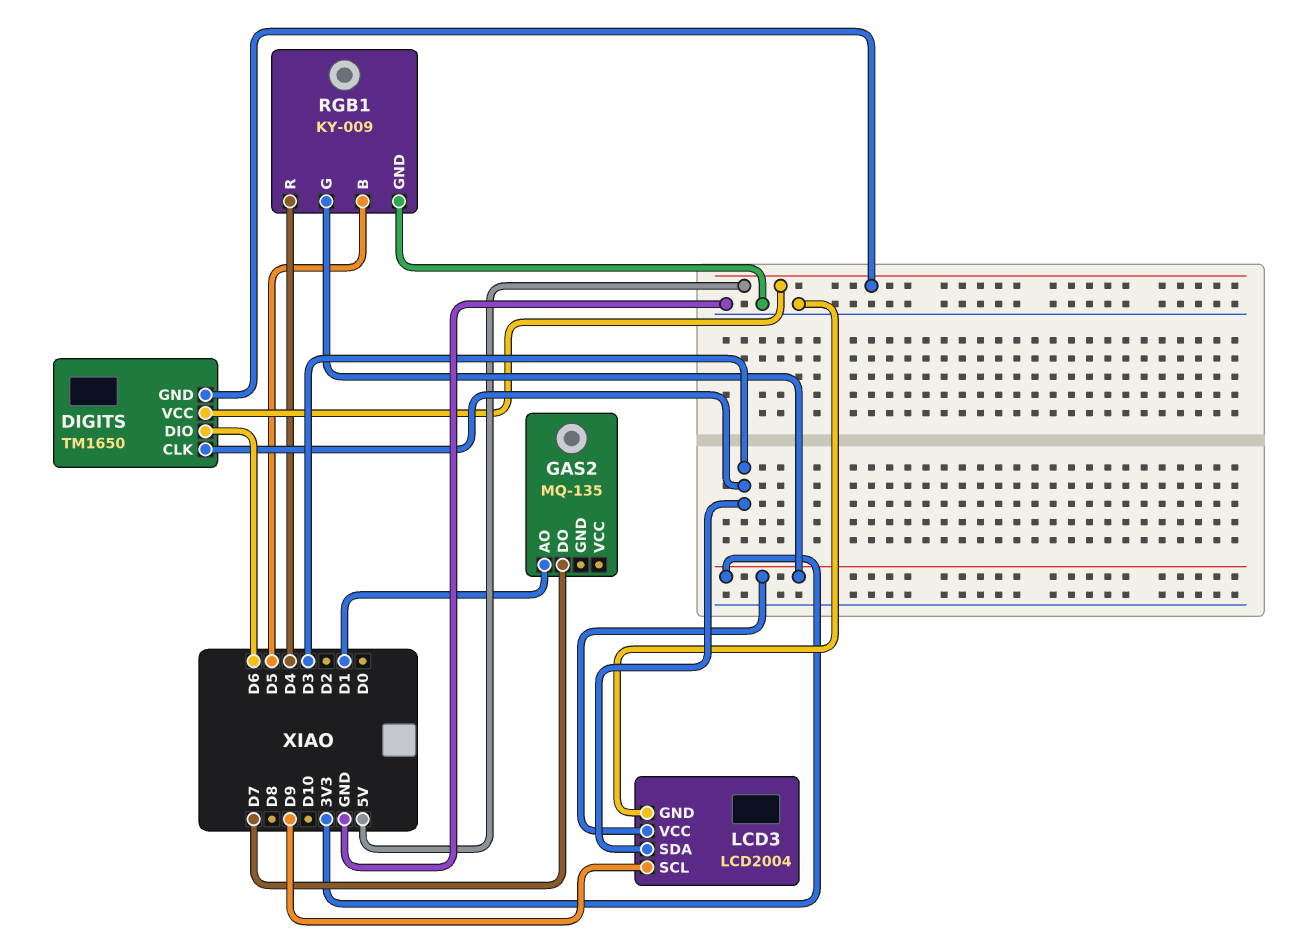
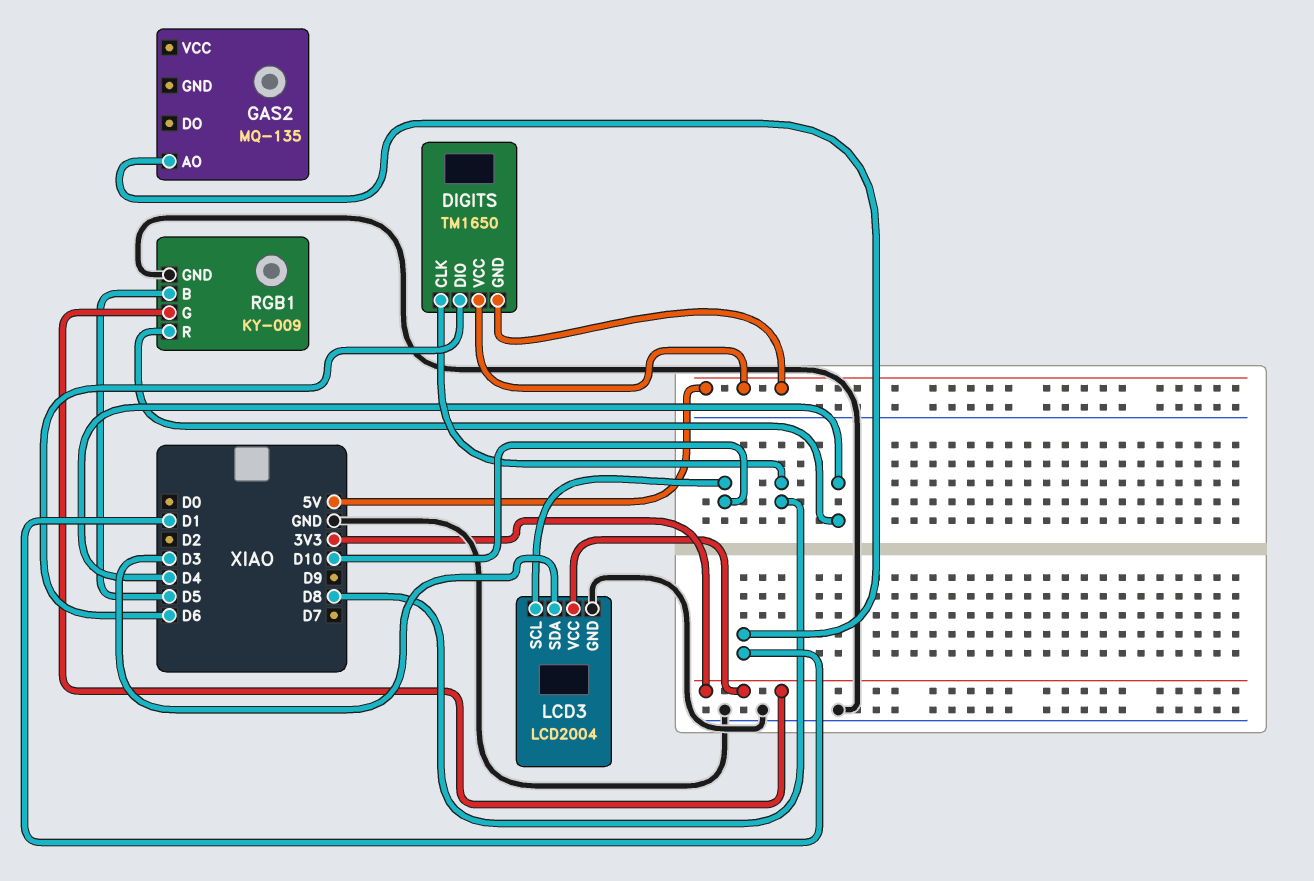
DIGITS pin CLK: D3 -> D8
GAS2 pin DO: D7 -> none
LCD3 pin SCL: D9 -> D10

